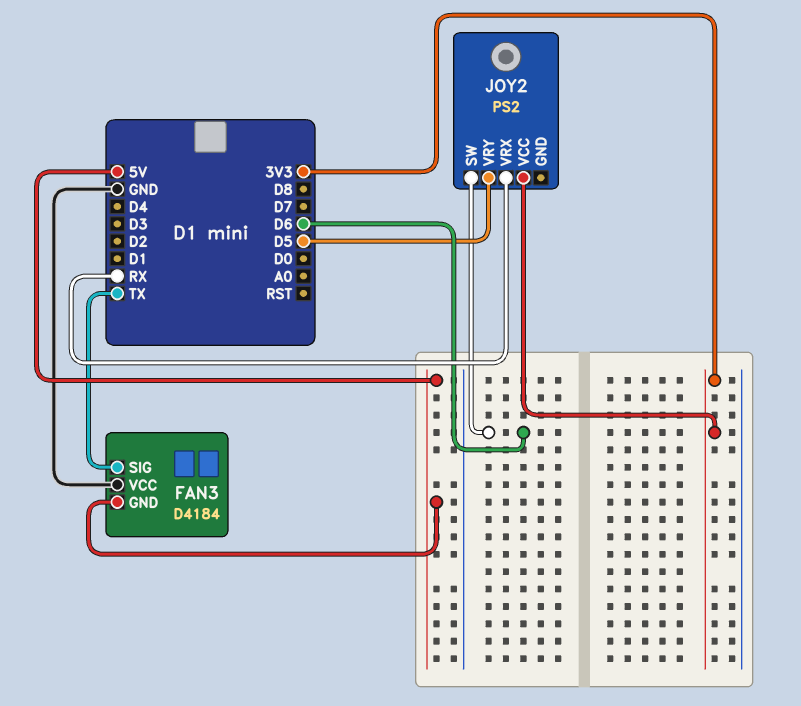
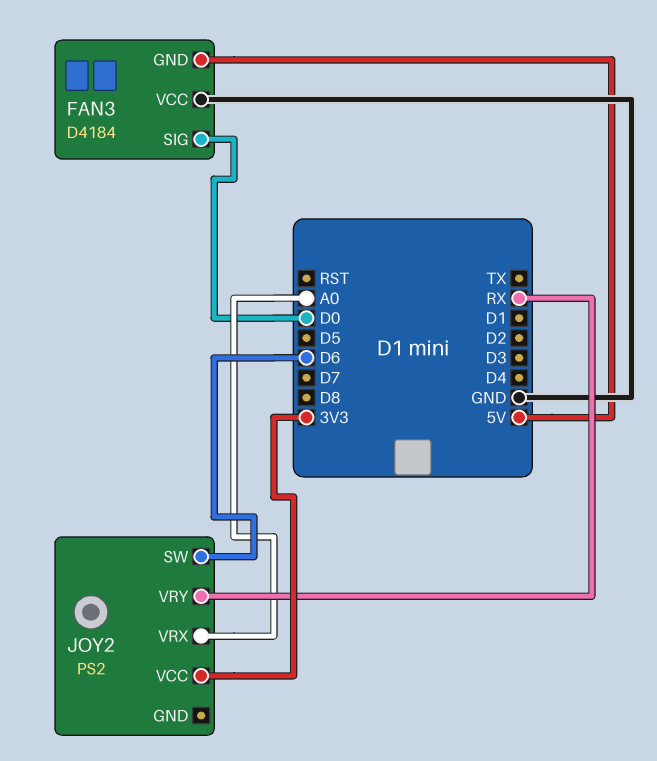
FAN3 pin SIG: TX -> D0
JOY2 pin VRX: RX -> A0
JOY2 pin VRY: D5 -> RX

